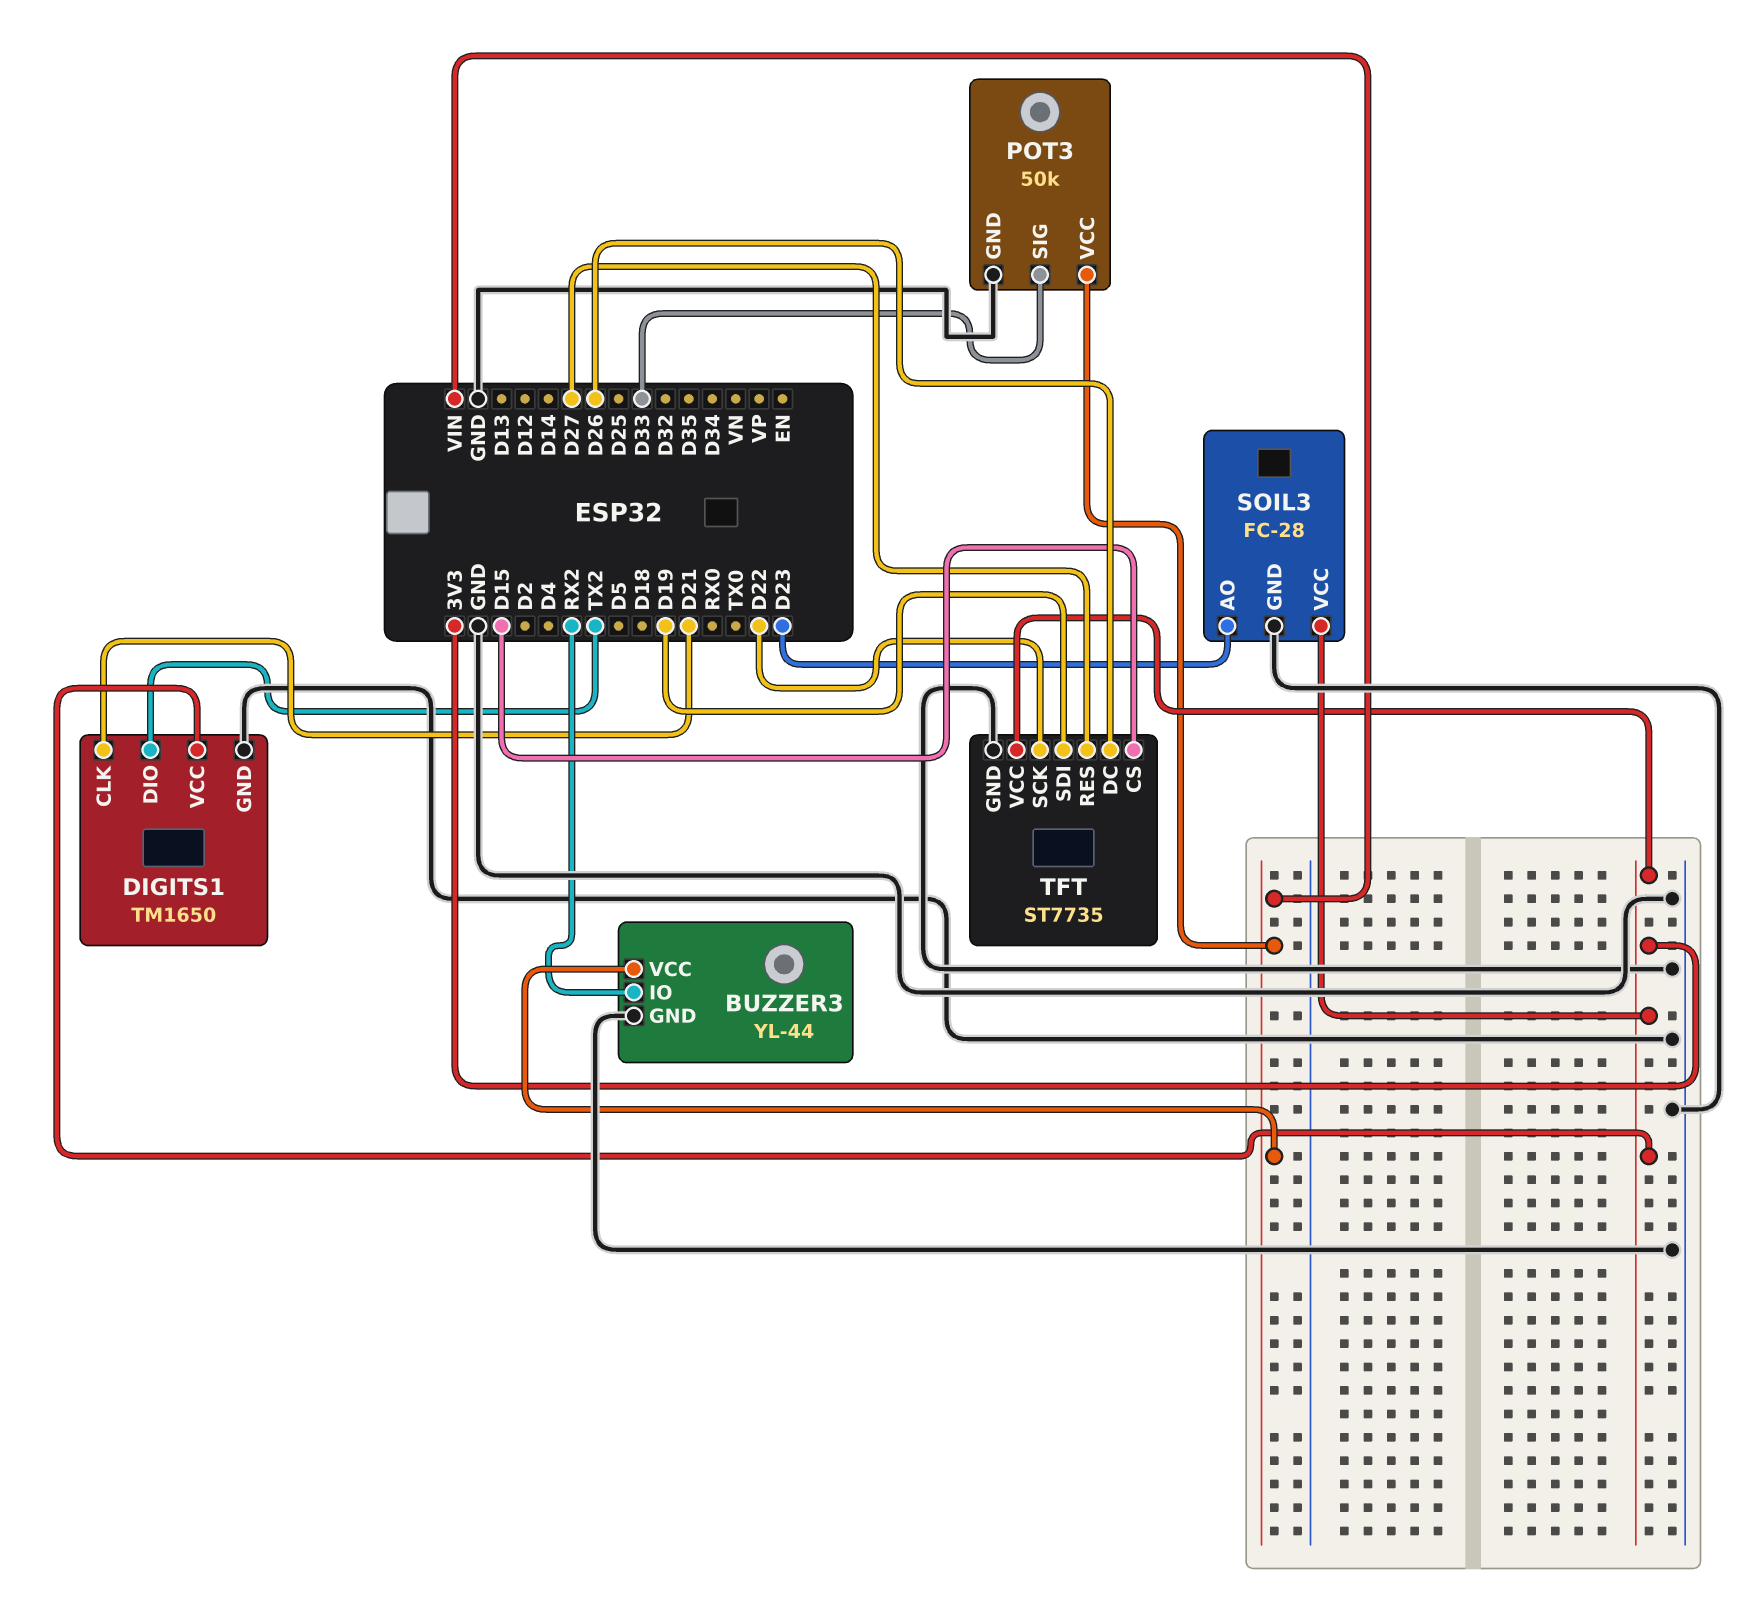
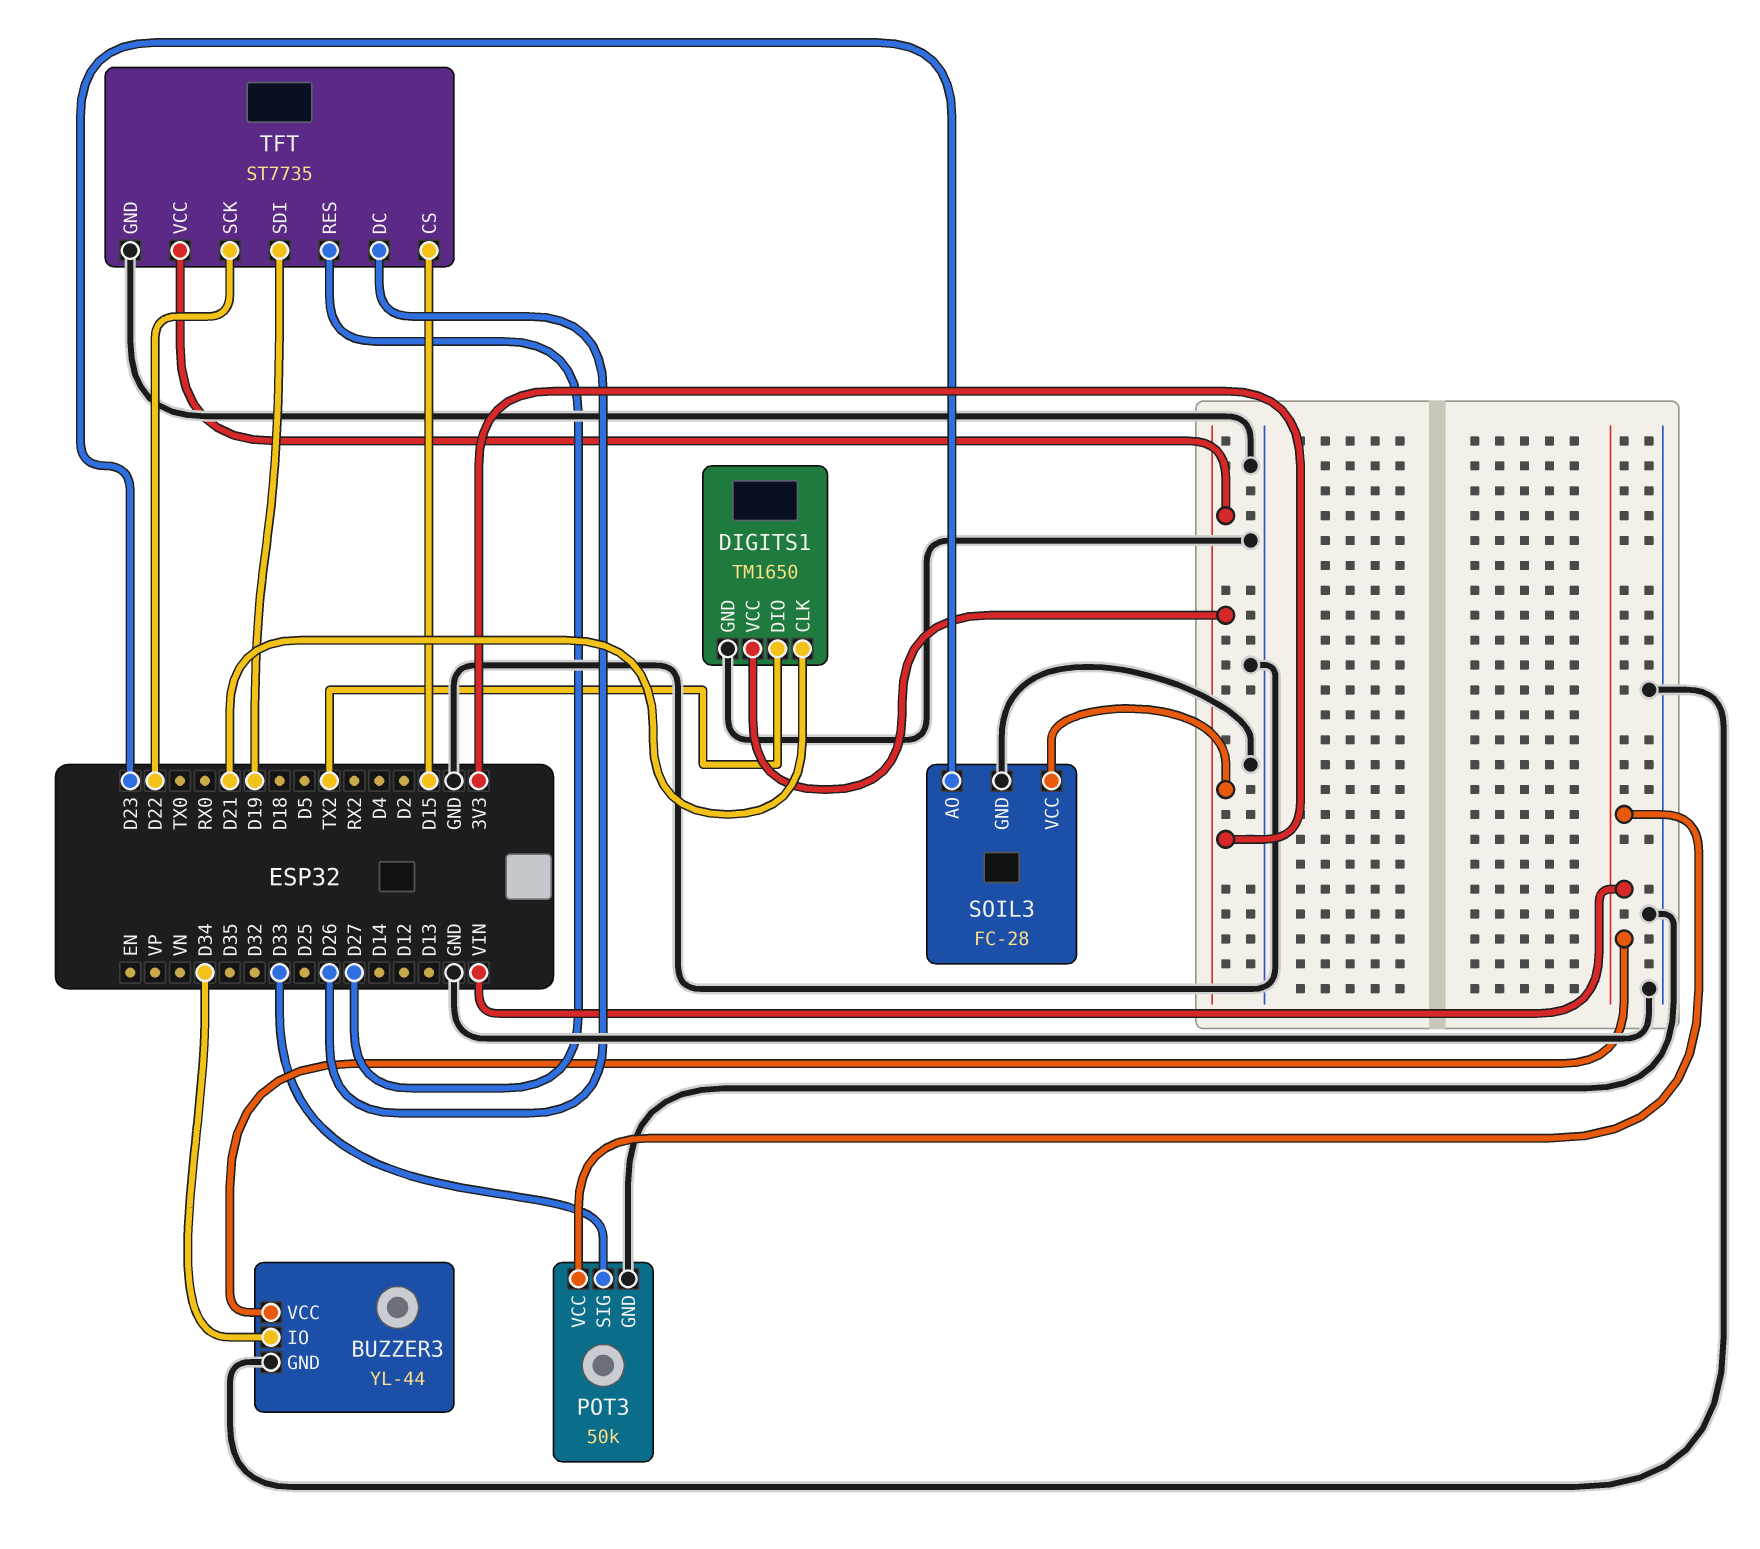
BUZZER3 pin IO: RX2 -> D34

